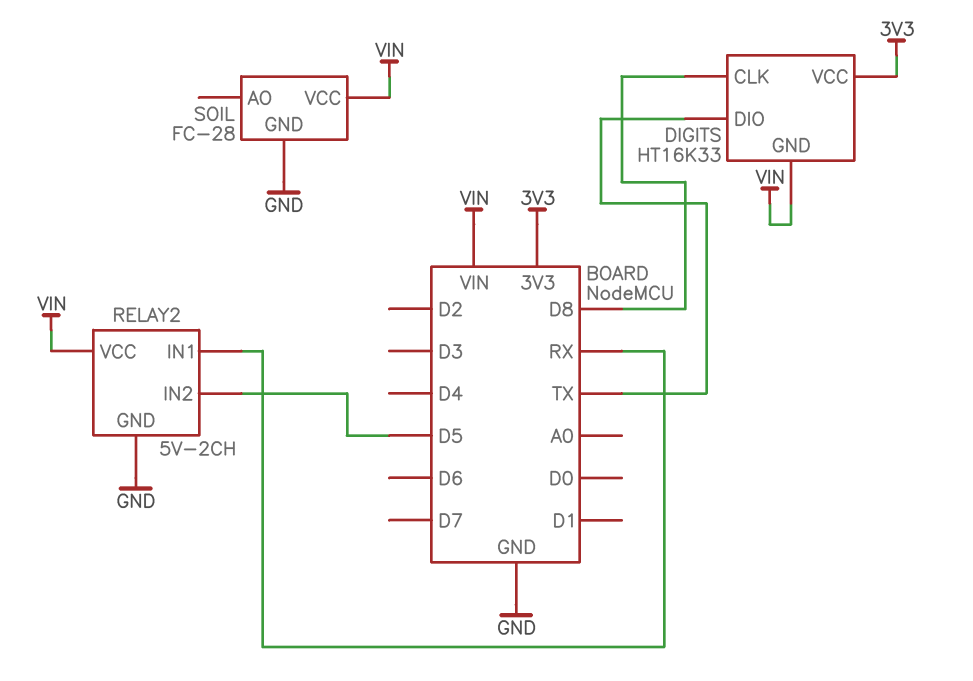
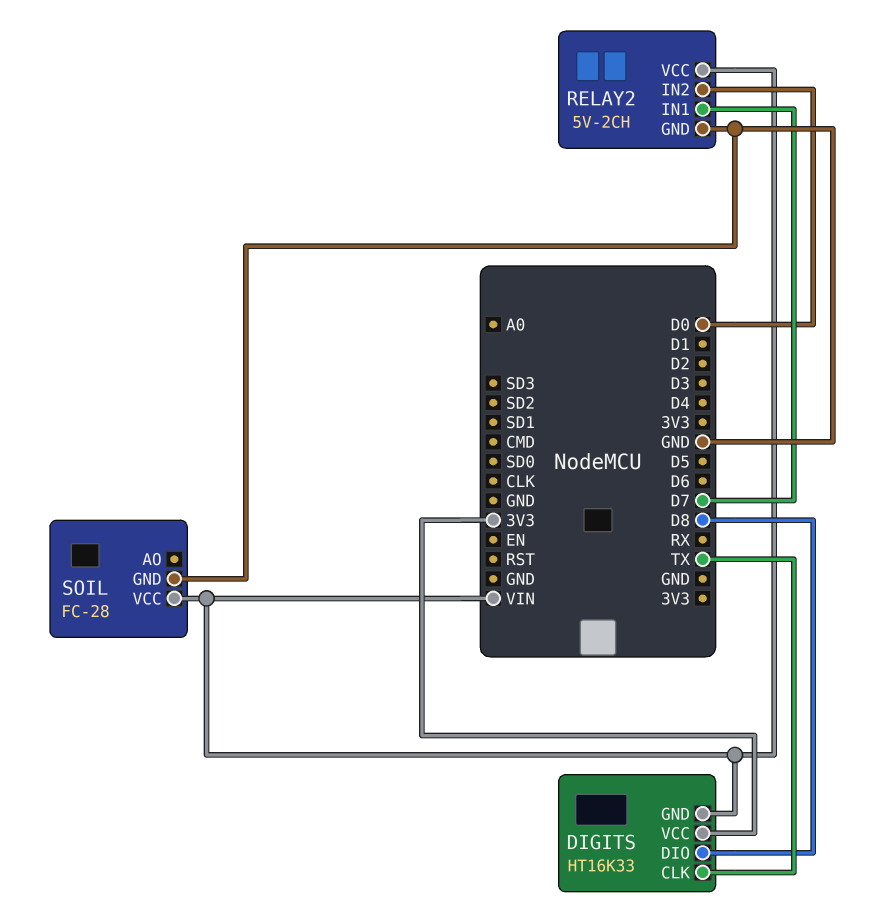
DIGITS pin CLK: D8 -> TX
DIGITS pin DIO: TX -> D8
RELAY2 pin IN1: RX -> D7
RELAY2 pin IN2: D5 -> D0

